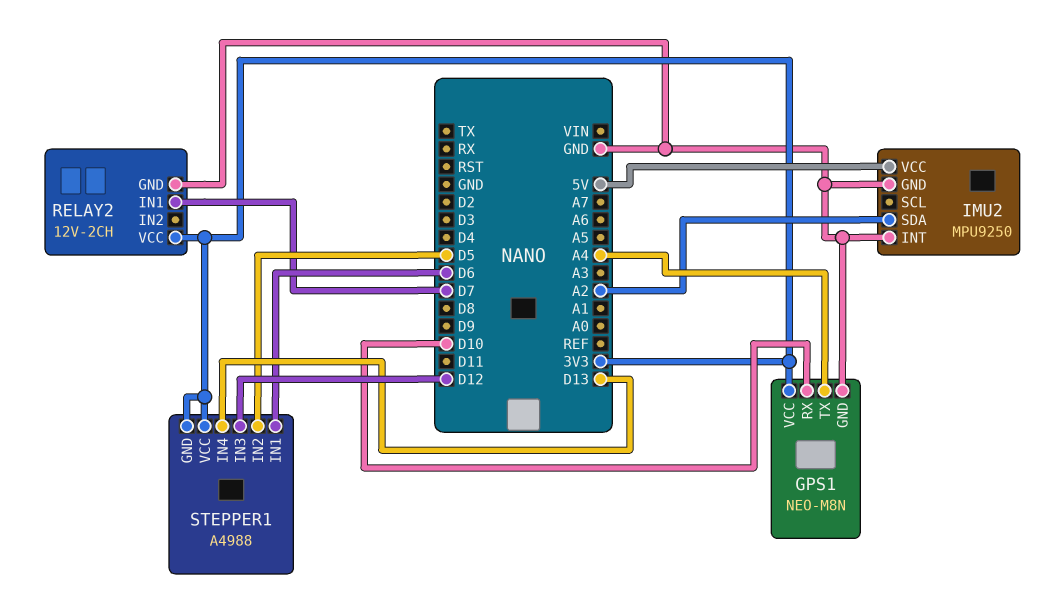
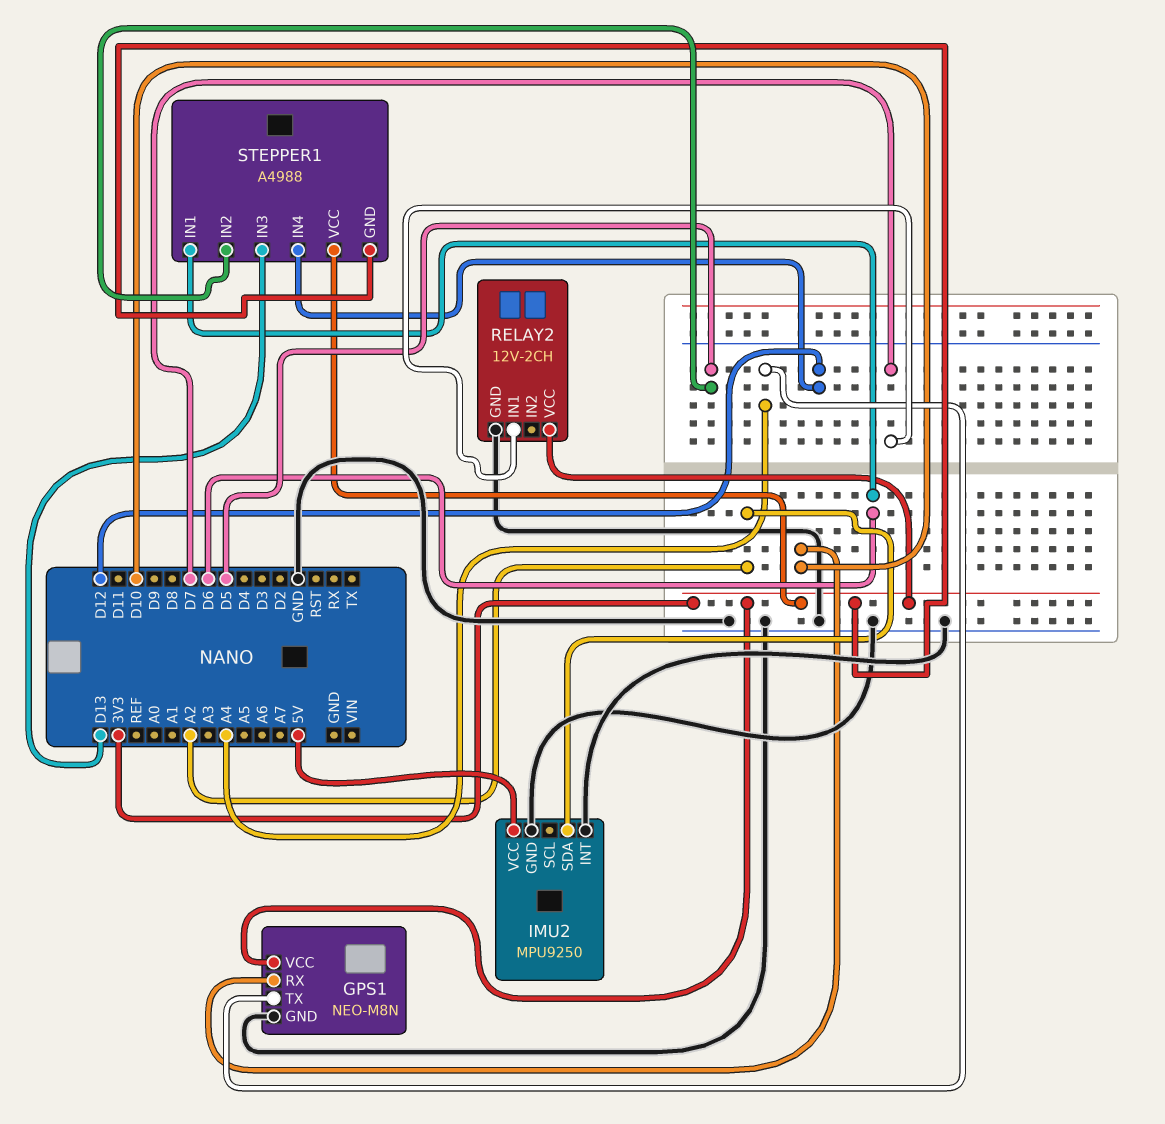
STEPPER1 pin IN3: D12 -> D13
STEPPER1 pin IN4: D13 -> D12

